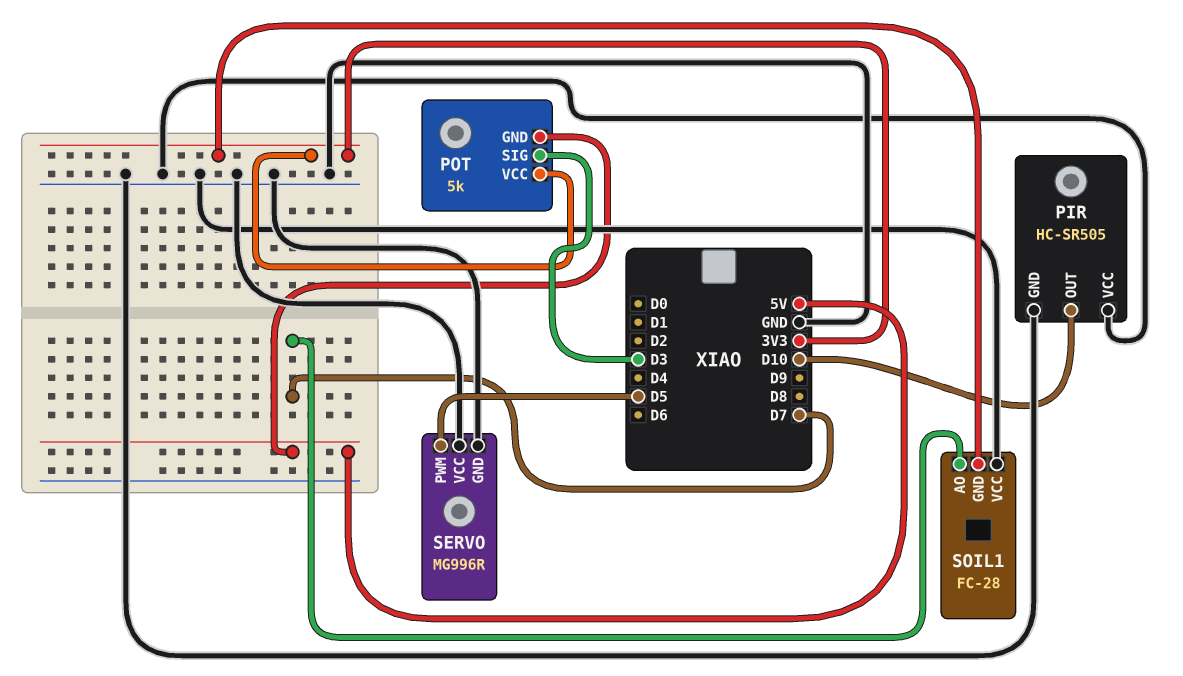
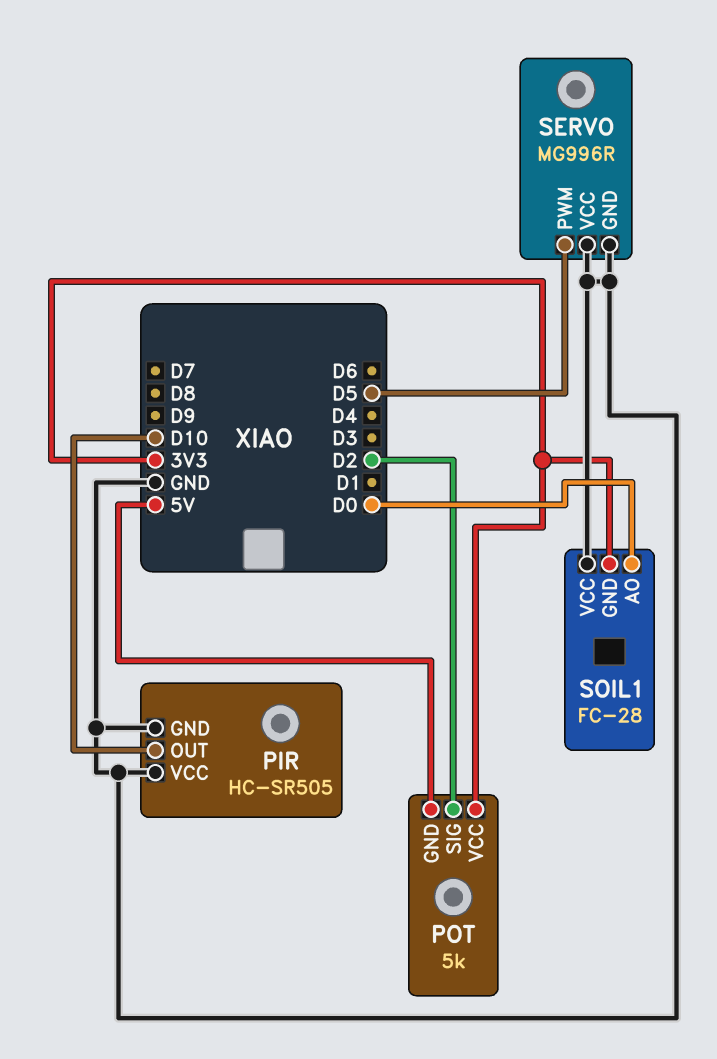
POT pin SIG: D3 -> D2
SOIL1 pin AO: D7 -> D0

